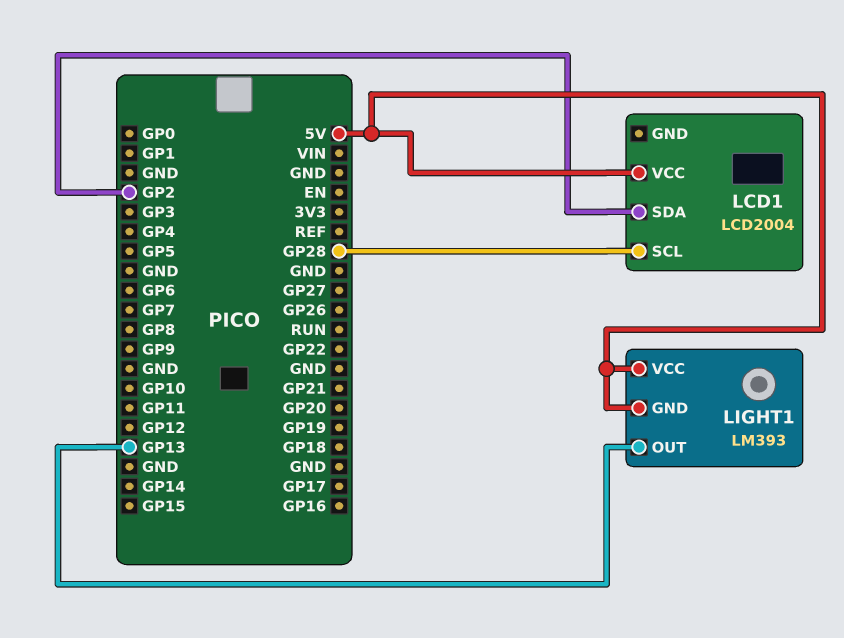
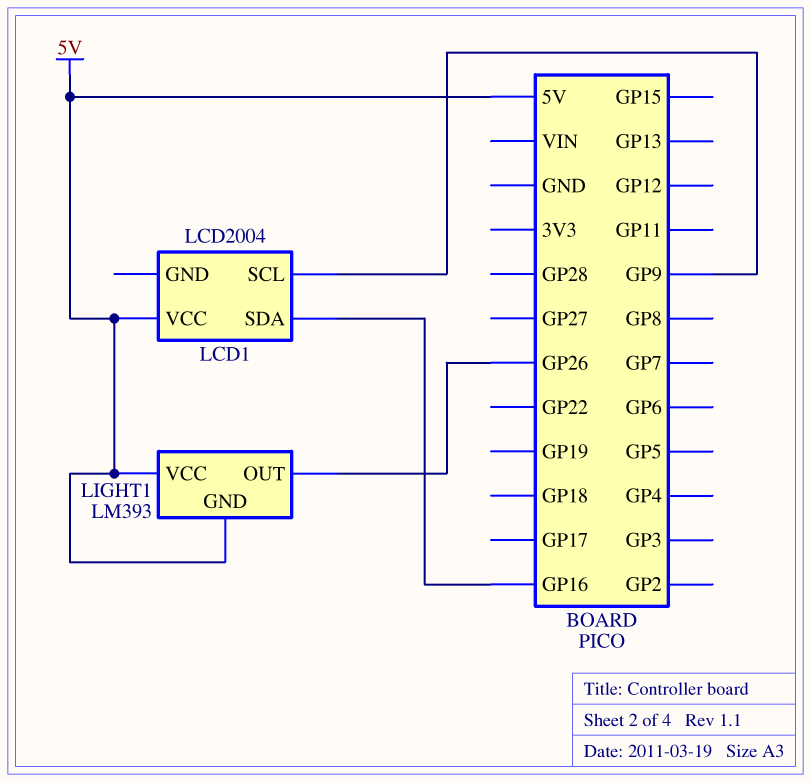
LCD1 pin SCL: GP28 -> GP9
LCD1 pin SDA: GP2 -> GP16
LIGHT1 pin OUT: GP13 -> GP26

